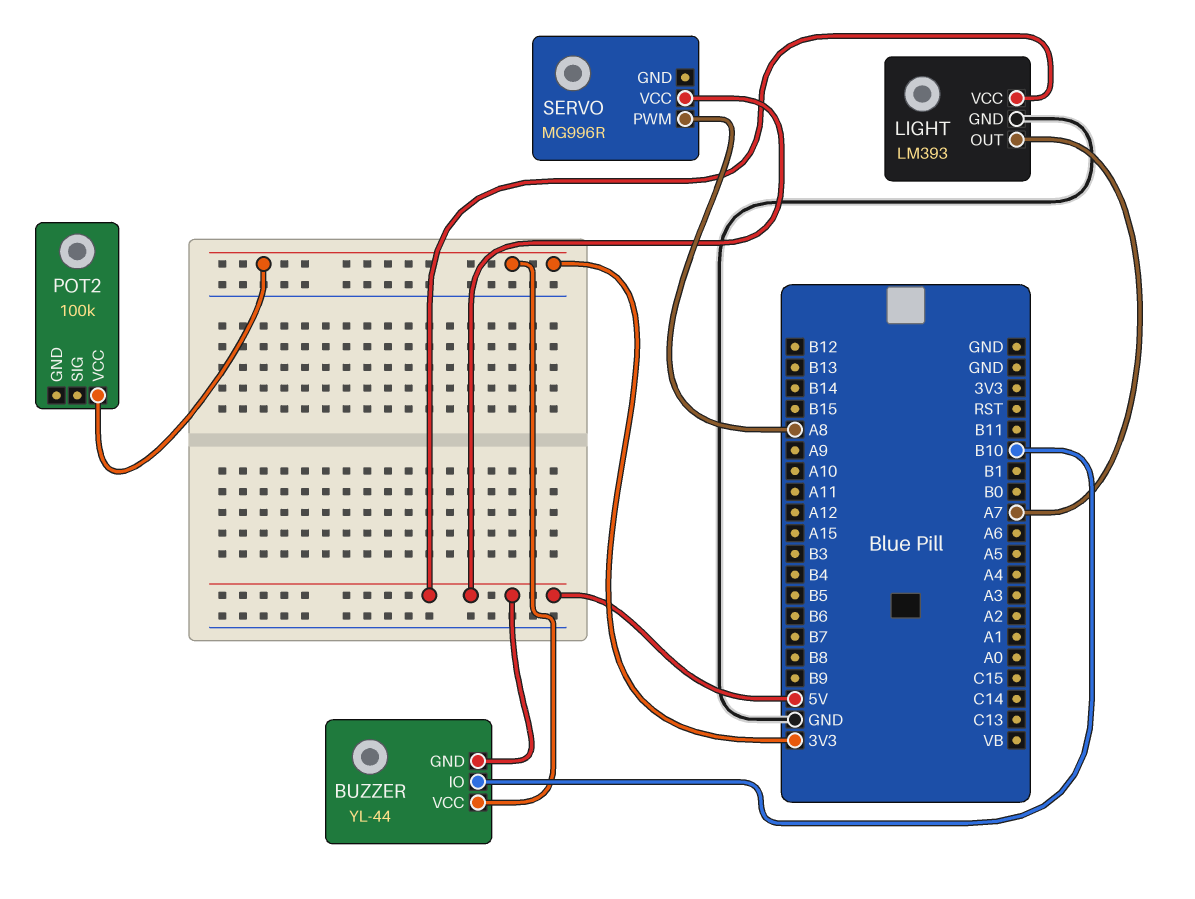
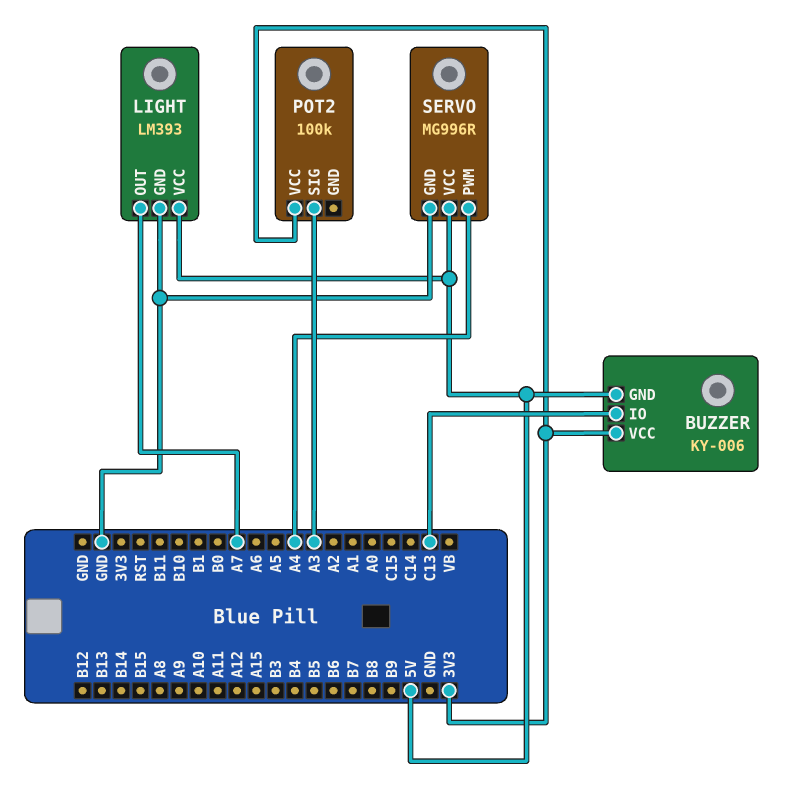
BUZZER: YL-44 -> KY-006
BUZZER pin IO: B10 -> C13
POT2 pin SIG: none -> A3
SERVO pin GND: none -> GND
SERVO pin PWM: A8 -> A4

